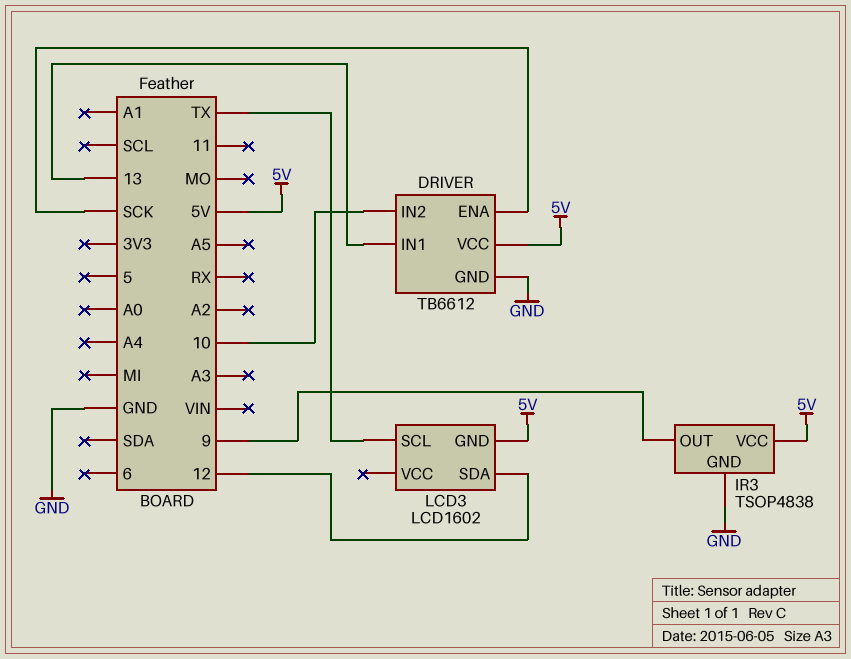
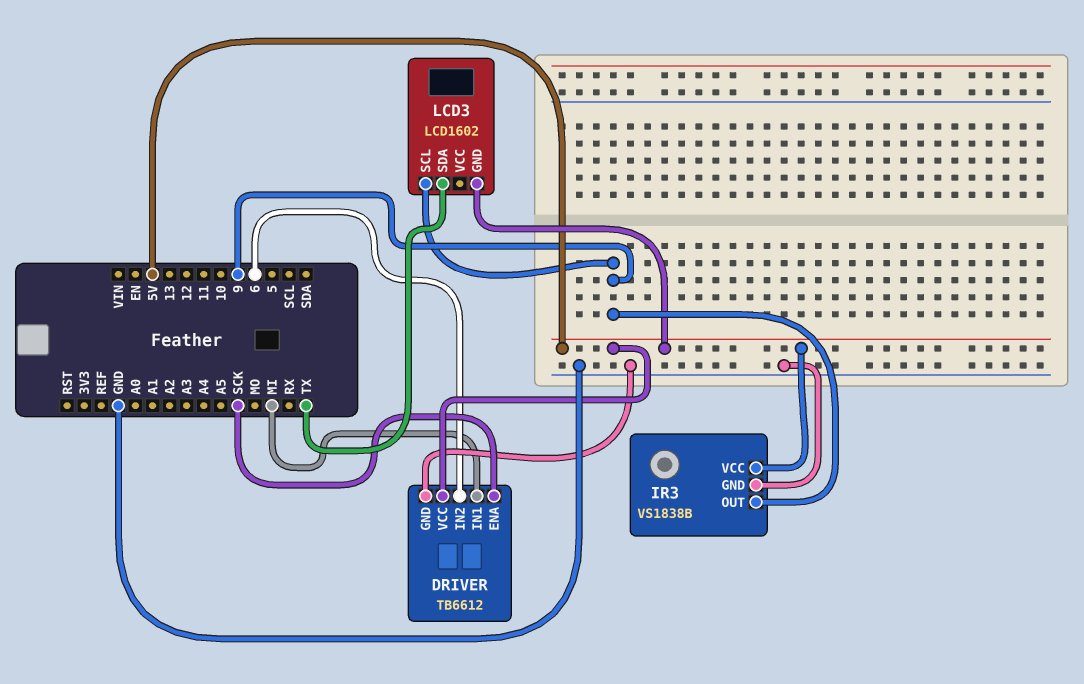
DRIVER pin IN1: 13 -> MI
DRIVER pin IN2: 10 -> 6
IR3: TSOP4838 -> VS1838B
LCD3 pin SCL: TX -> 9
LCD3 pin SDA: 12 -> TX

